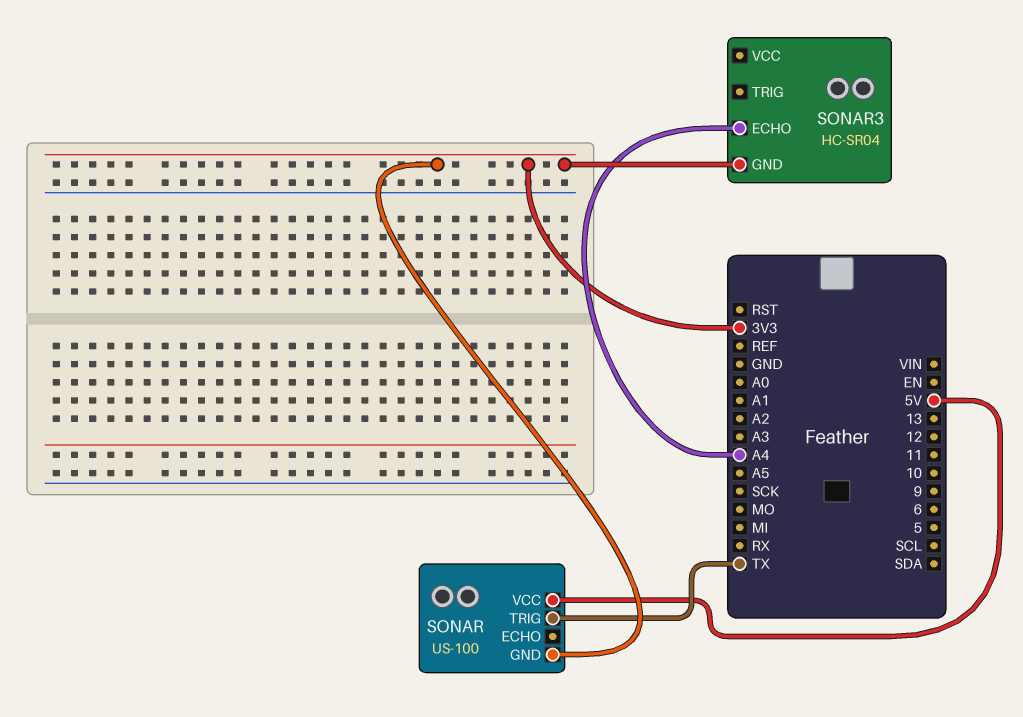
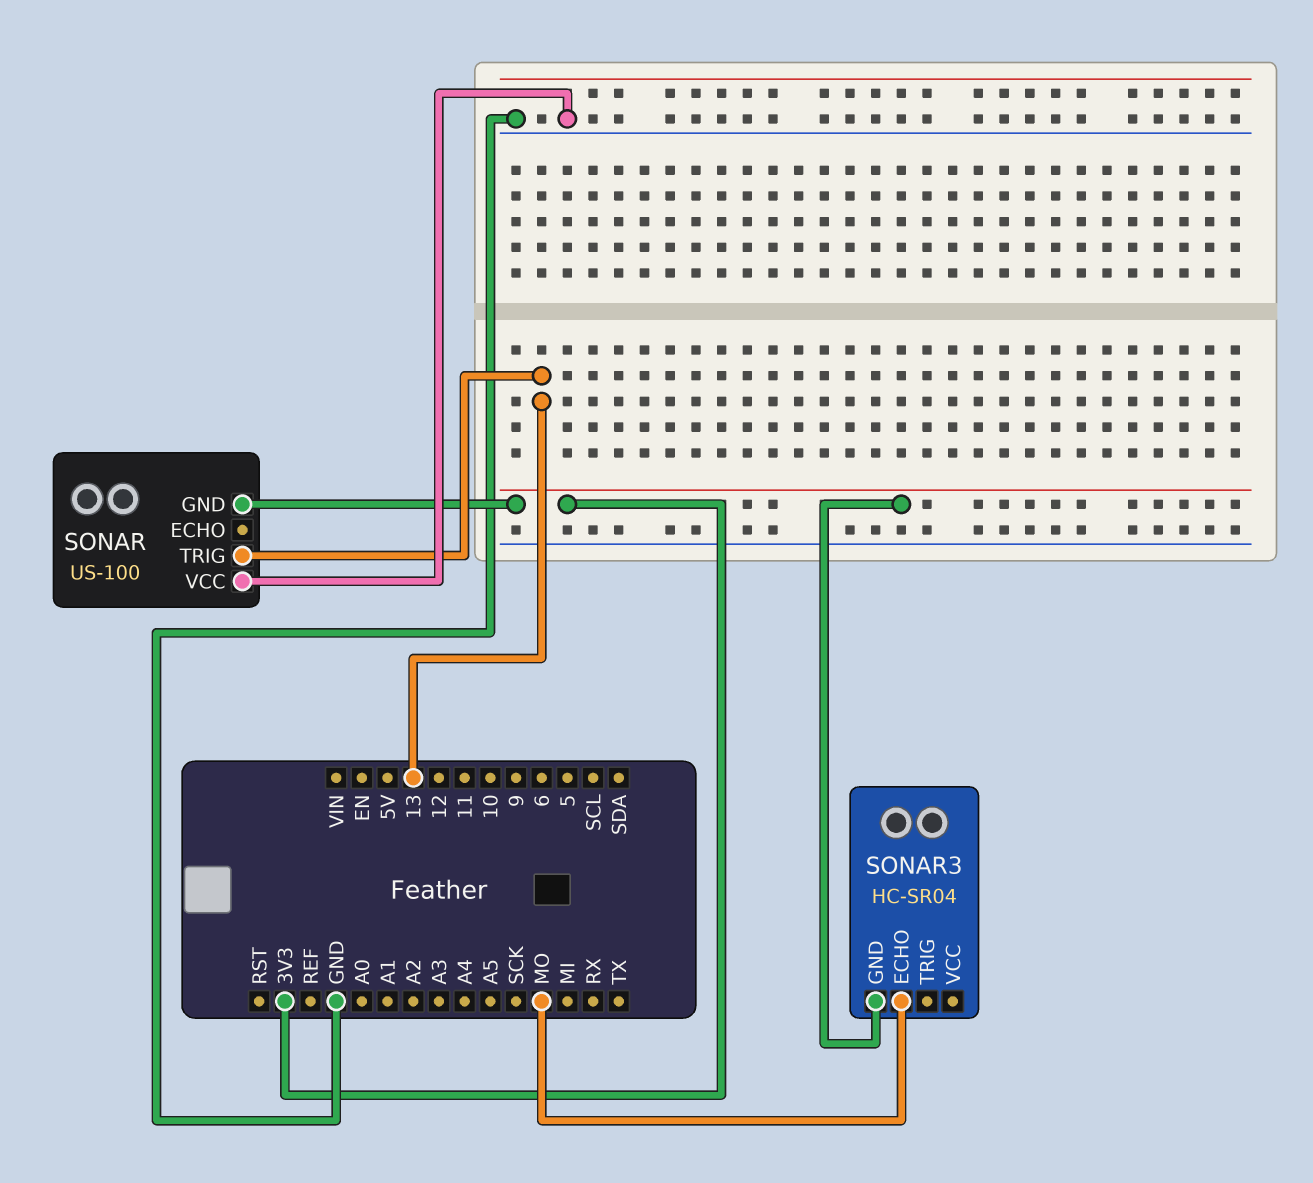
SONAR pin TRIG: TX -> 13
SONAR pin VCC: 5V -> GND
SONAR3 pin ECHO: A4 -> MO

